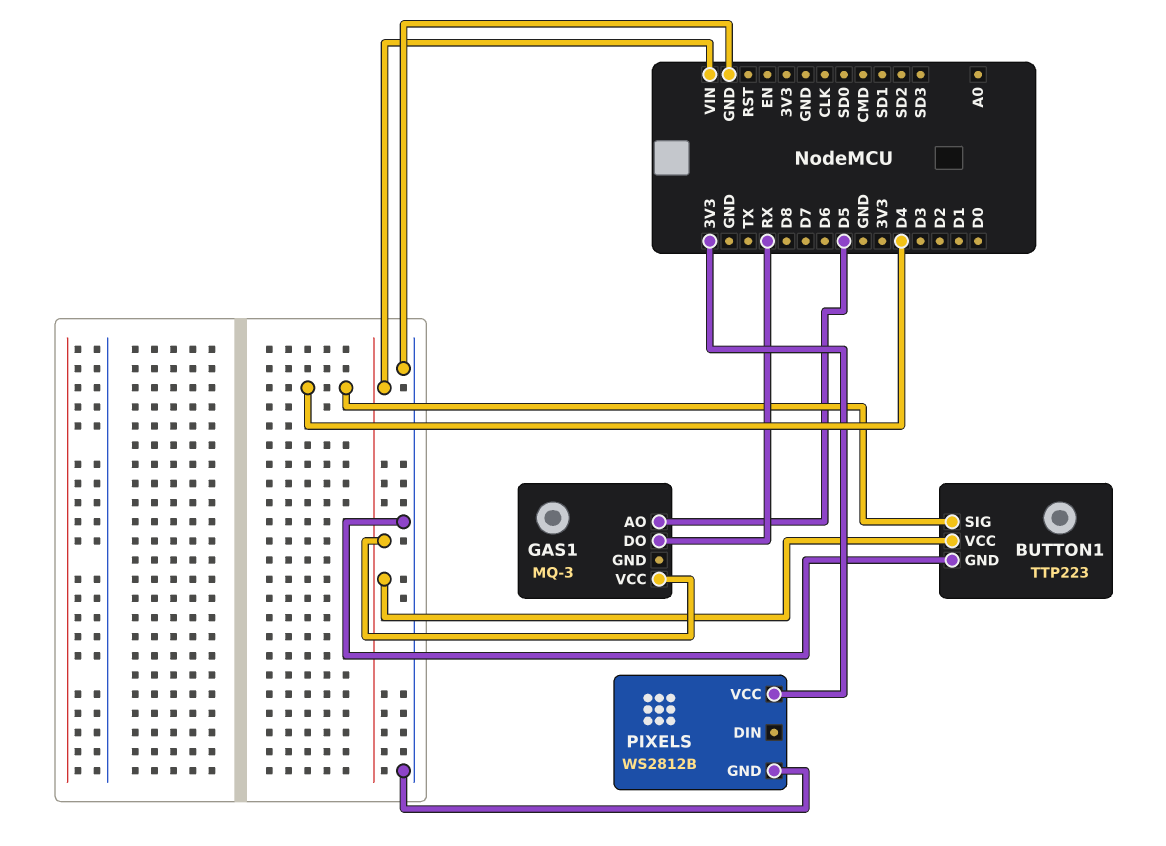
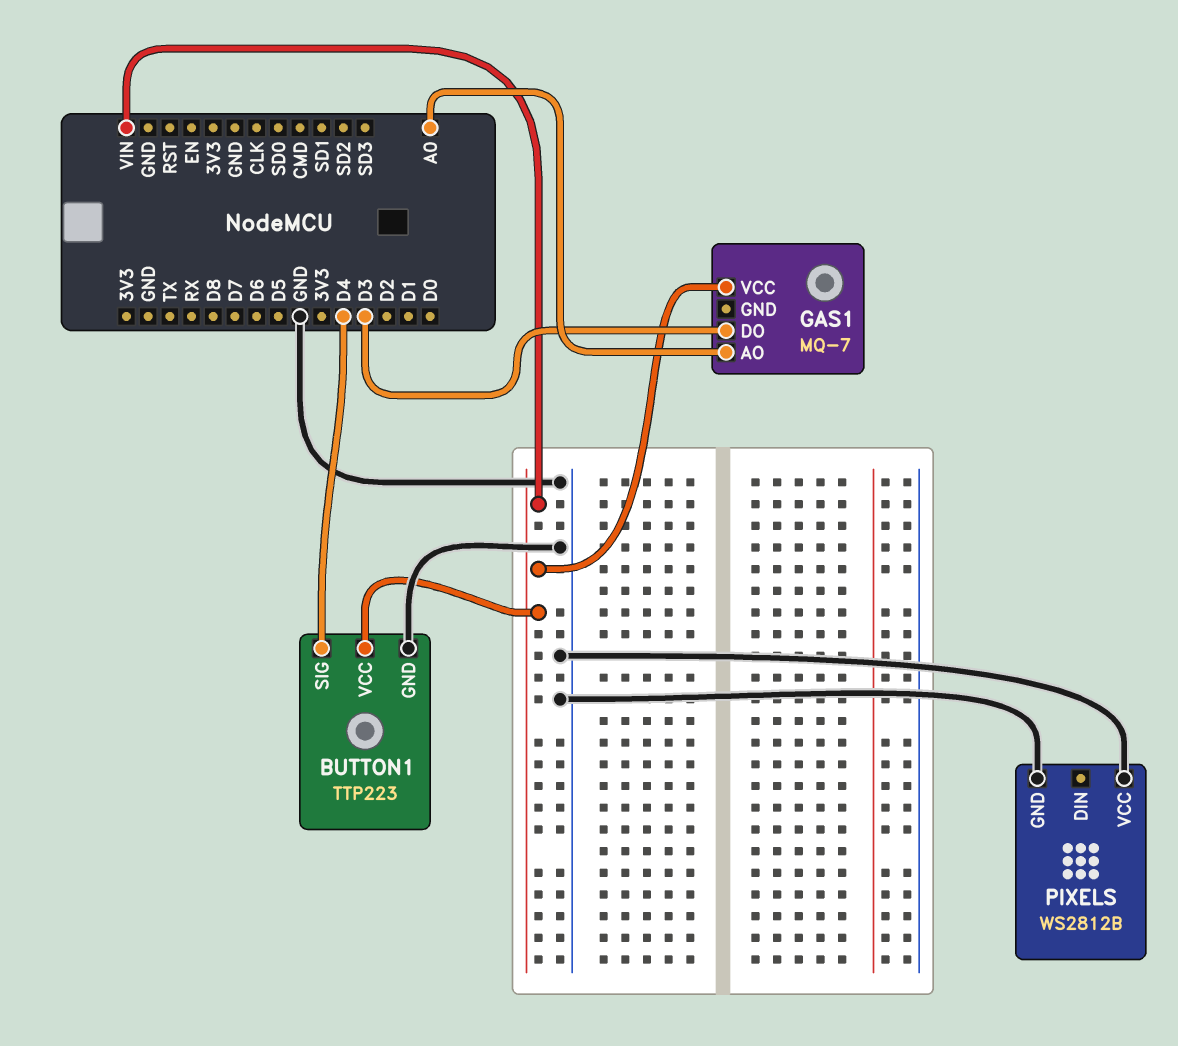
GAS1: MQ-3 -> MQ-7
GAS1 pin AO: D5 -> A0
GAS1 pin DO: RX -> D3
PIXELS pin VCC: 3V3 -> GND

